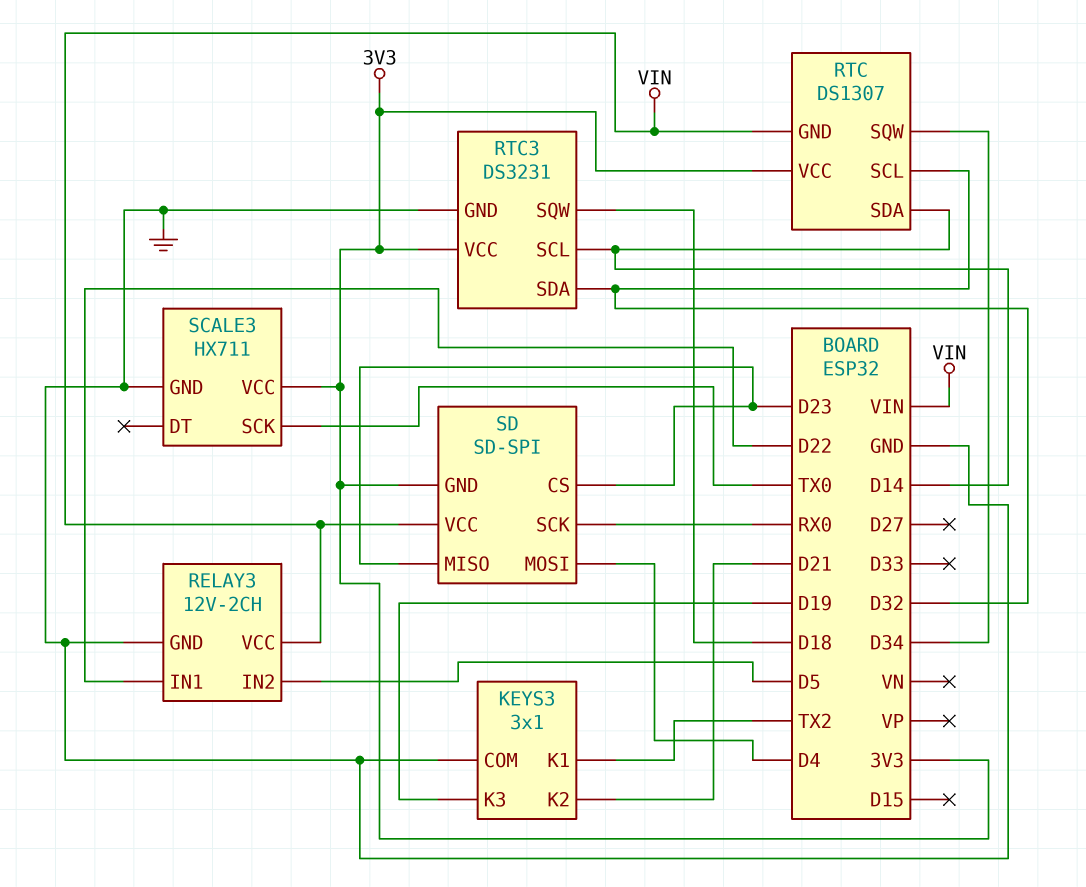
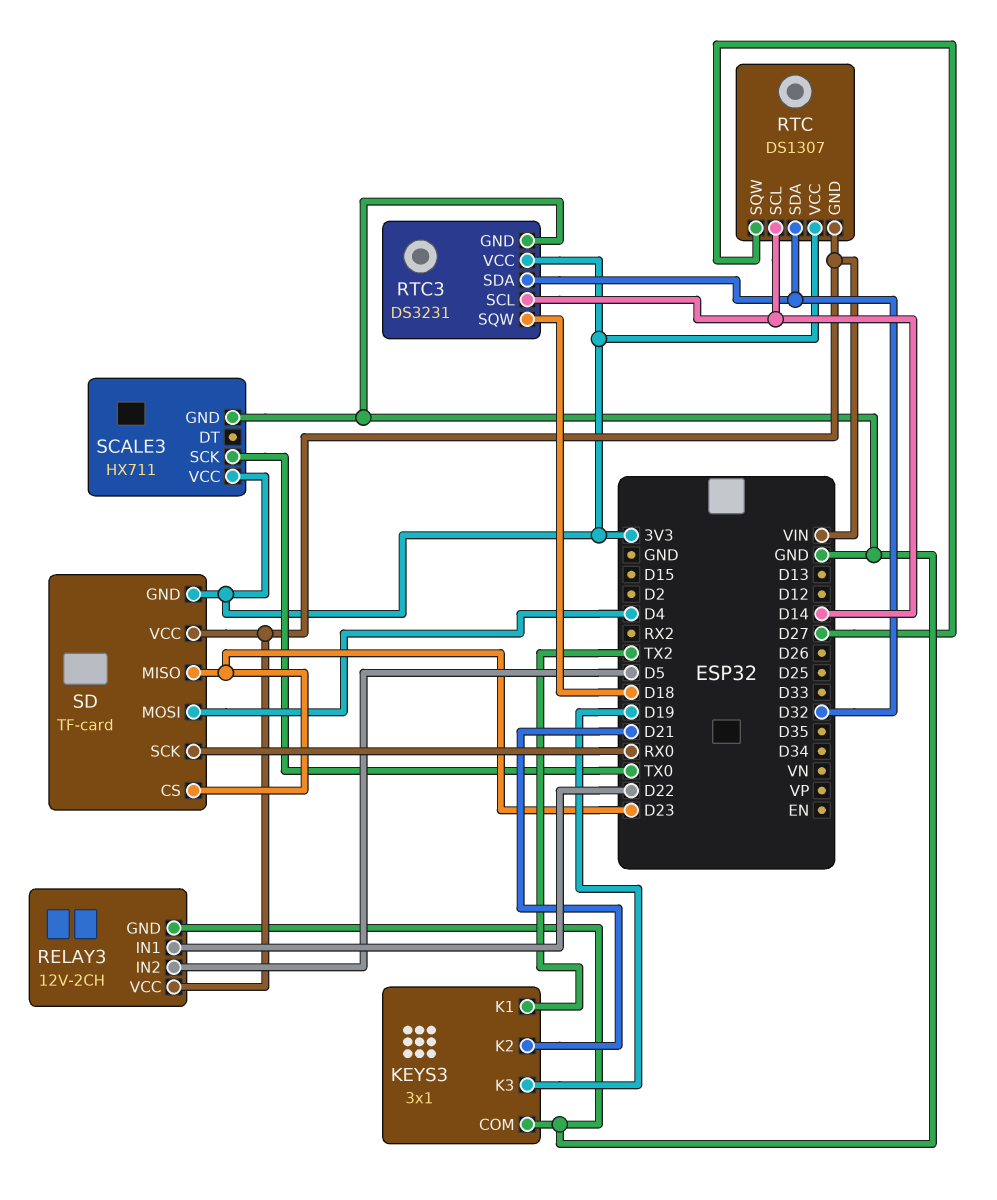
RTC pin SCL: D32 -> D14
RTC pin SDA: D14 -> D32
RTC pin SQW: D34 -> D27
SD: SD-SPI -> TF-card

